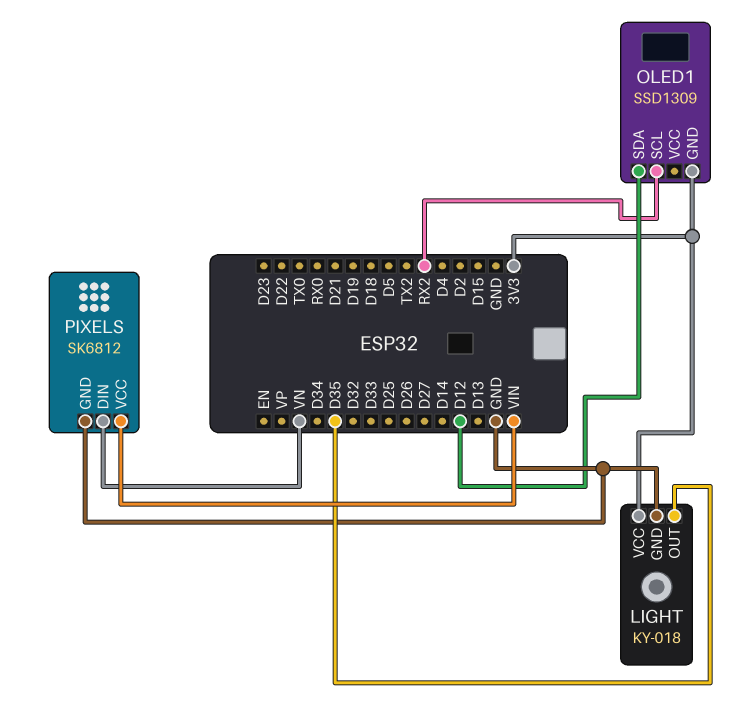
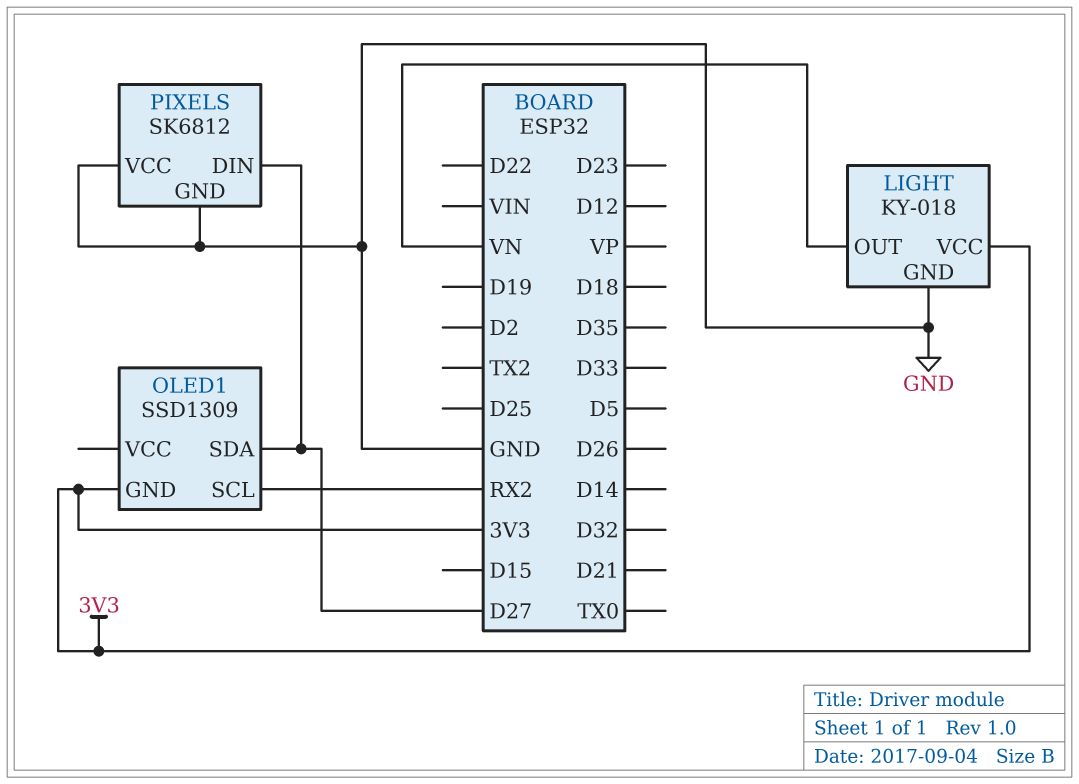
LIGHT pin OUT: D35 -> VN
OLED1 pin SDA: D12 -> D27
PIXELS pin DIN: VN -> D27
PIXELS pin VCC: VIN -> GND

